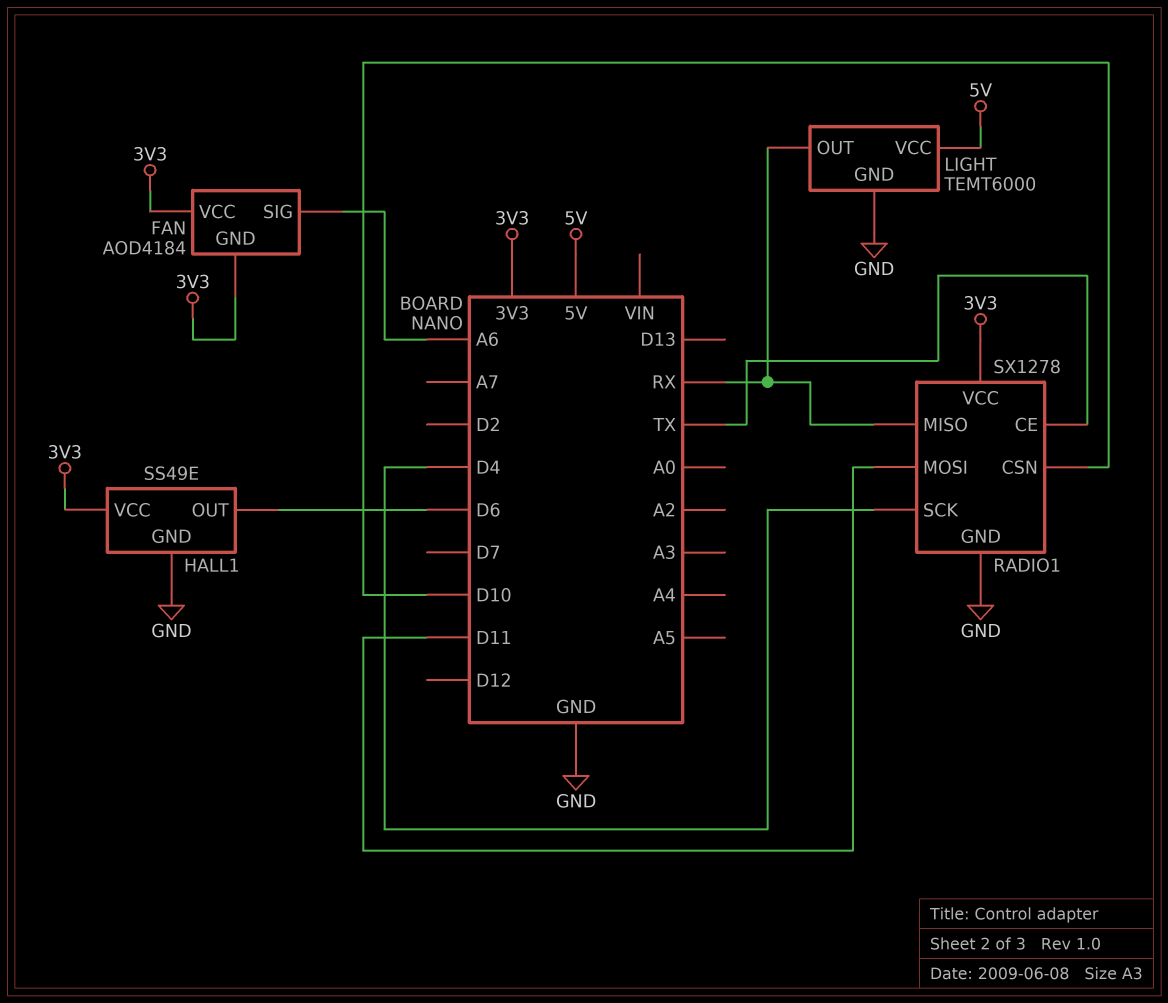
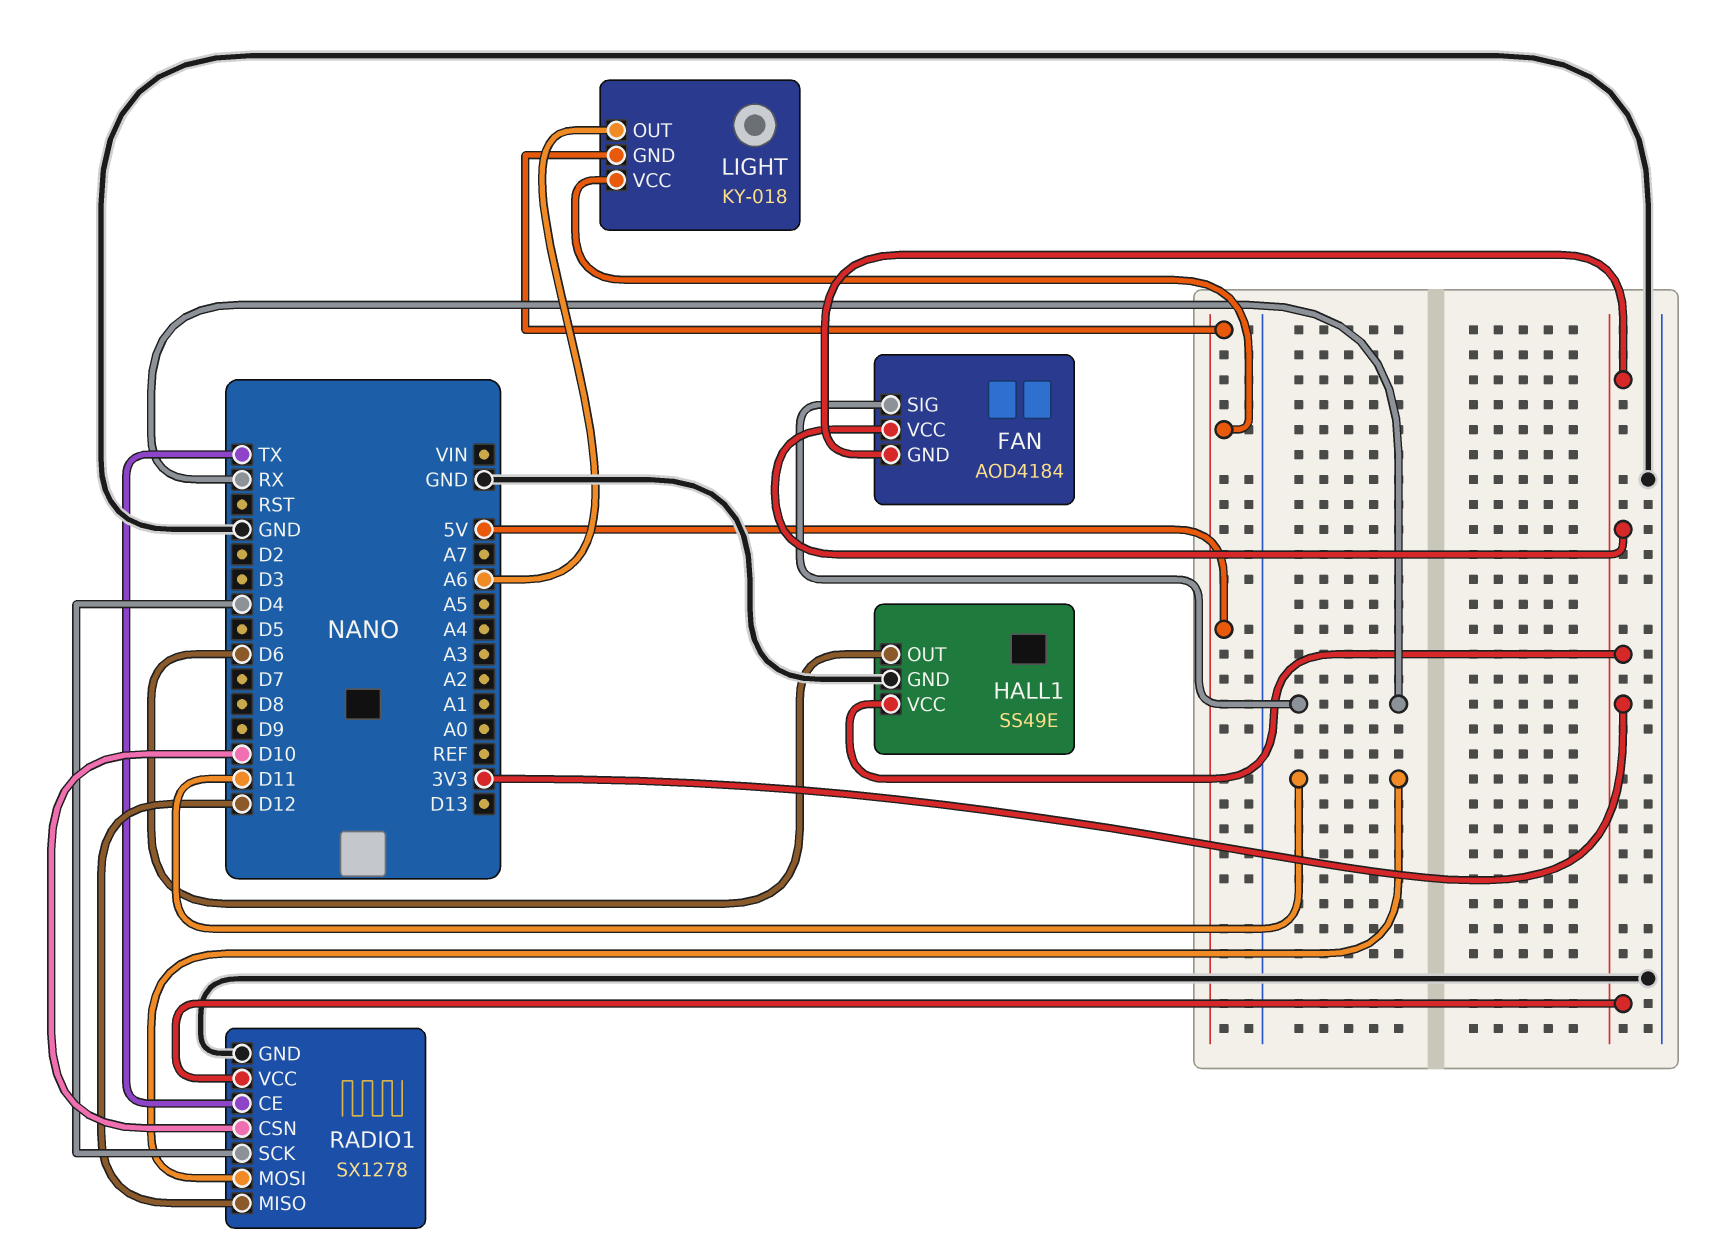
FAN pin SIG: A6 -> RX
LIGHT: TEMT6000 -> KY-018
LIGHT pin GND: GND -> 5V
LIGHT pin OUT: RX -> A6
RADIO1 pin MISO: RX -> D12

